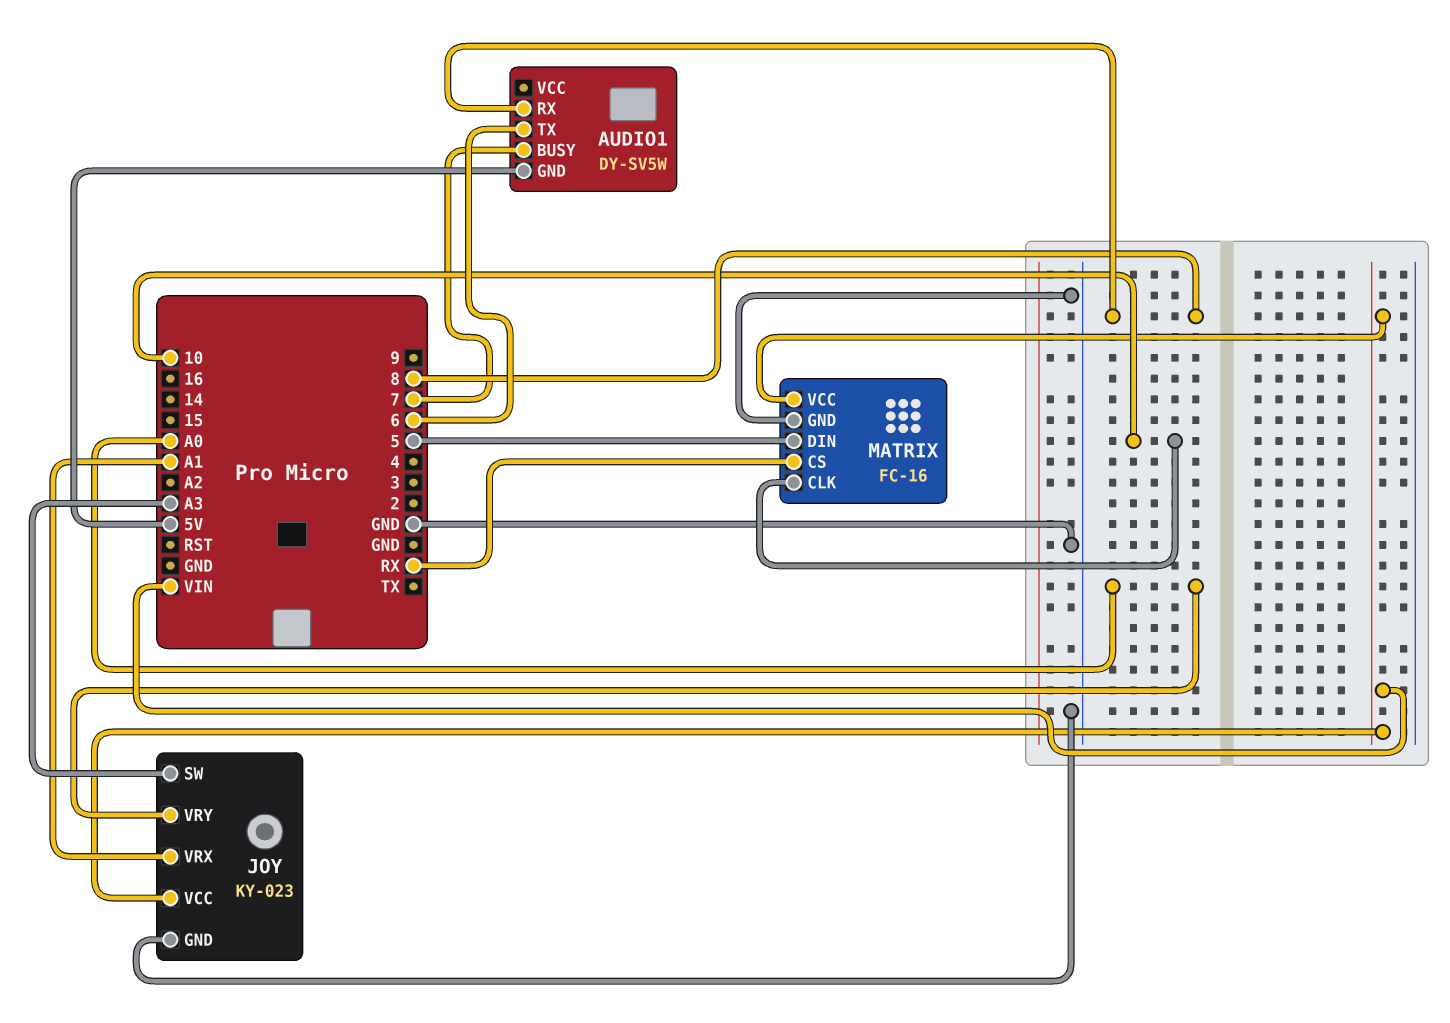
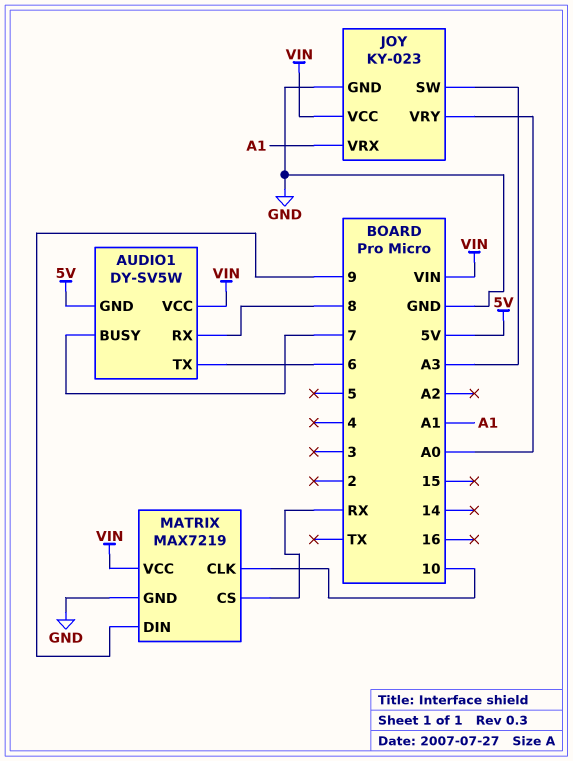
AUDIO1 pin VCC: none -> VIN
MATRIX: FC-16 -> MAX7219
MATRIX pin DIN: 5 -> 9

